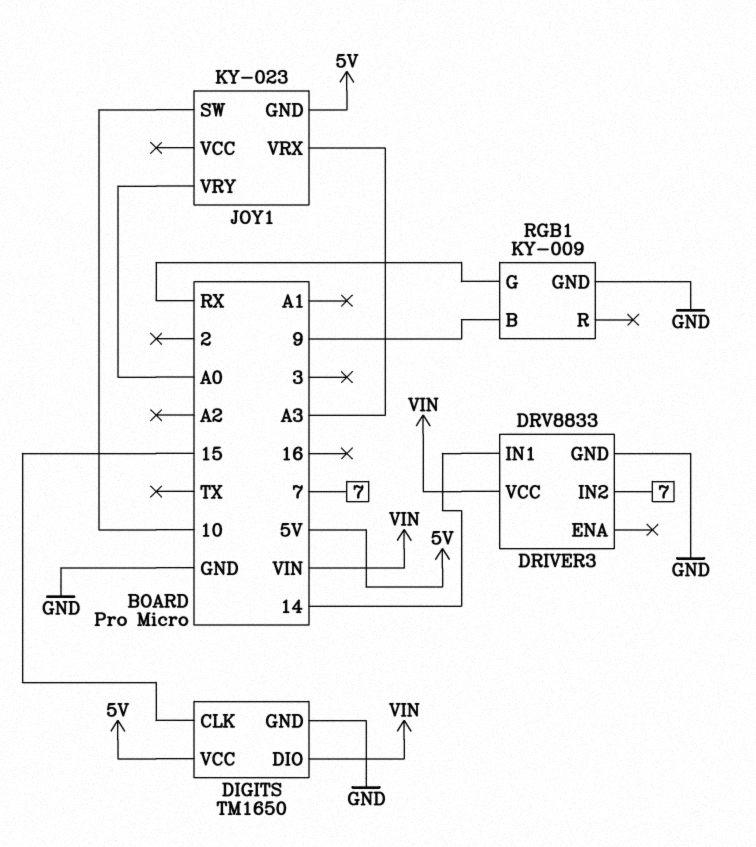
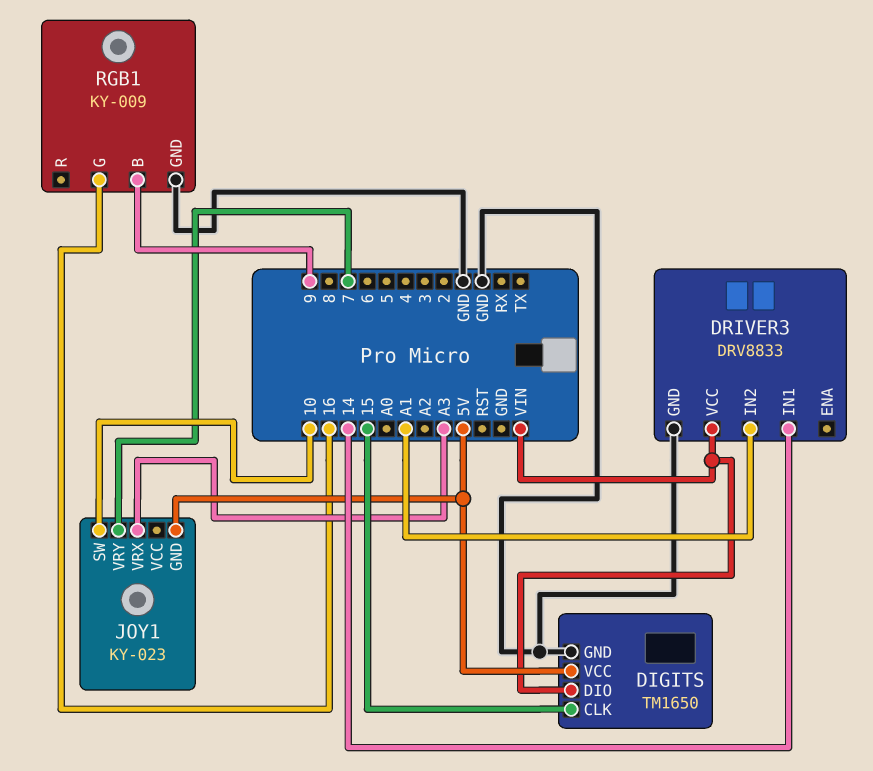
DRIVER3 pin IN2: 7 -> A1
JOY1 pin VRY: A0 -> 7
RGB1 pin G: RX -> 16

